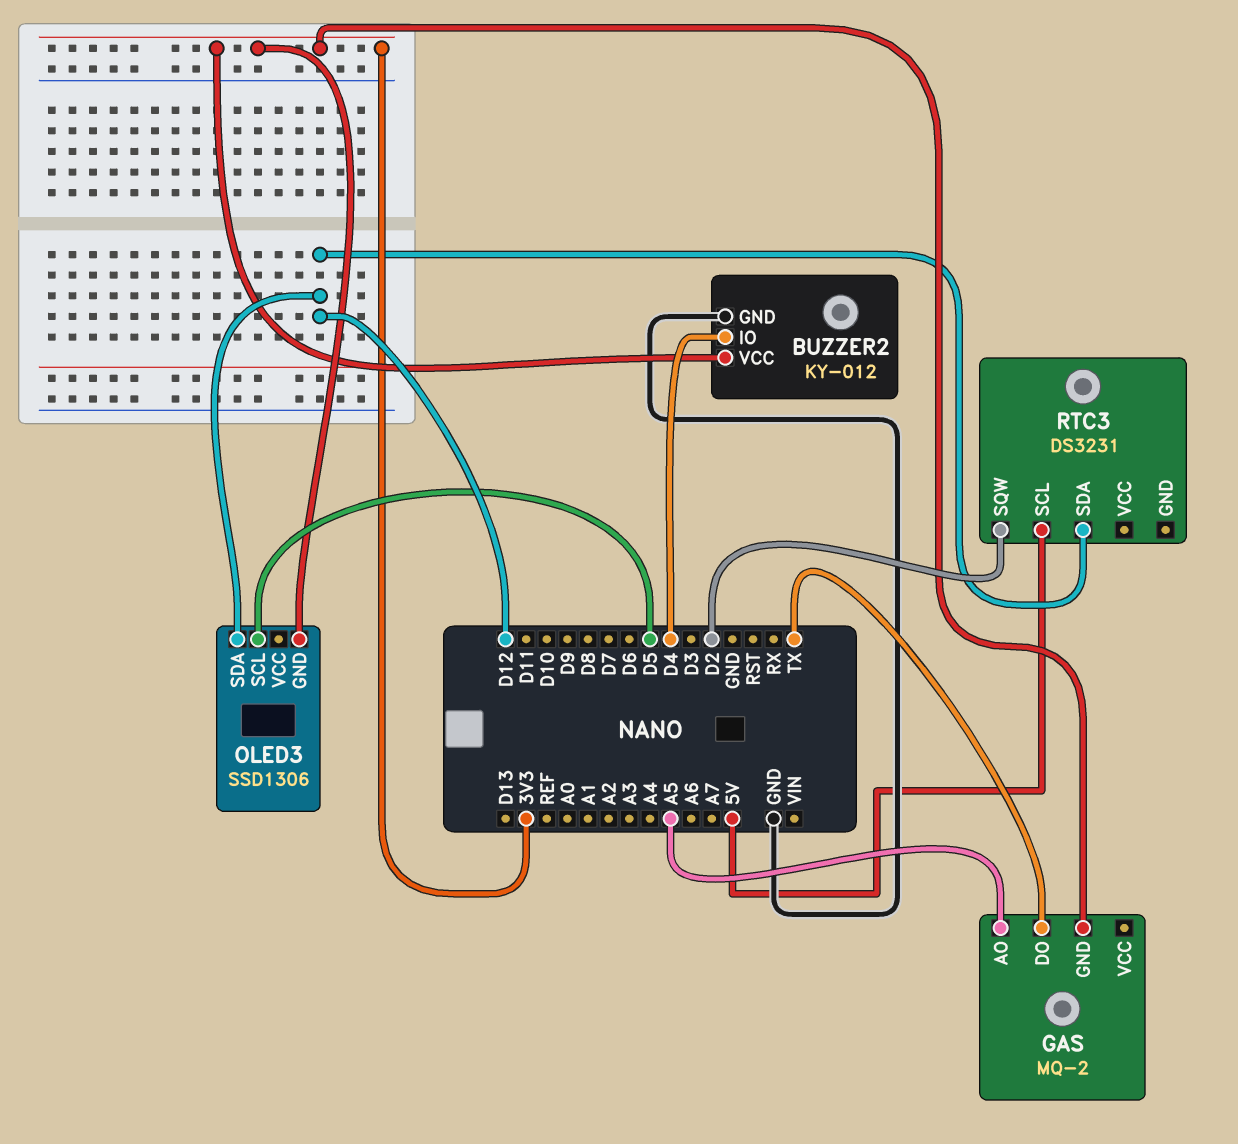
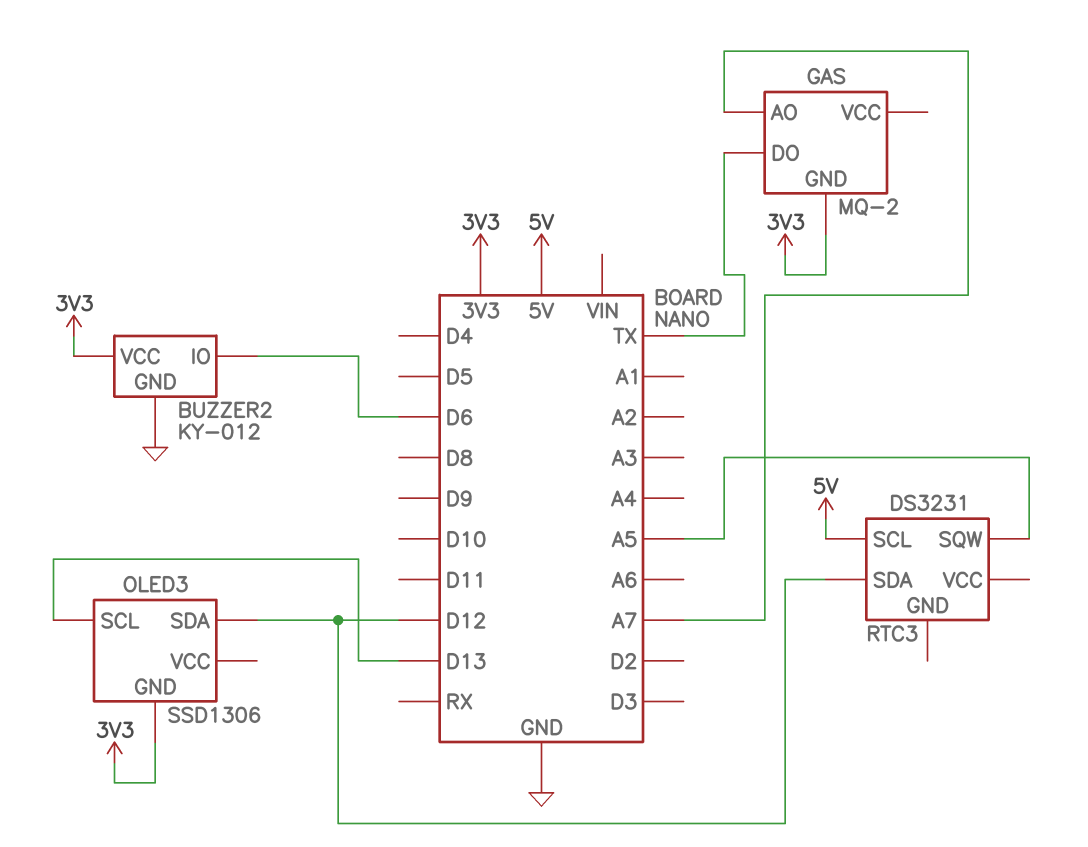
BUZZER2 pin IO: D4 -> D6
GAS pin AO: A5 -> A7
OLED3 pin SCL: D5 -> D13
RTC3 pin SQW: D2 -> A5

